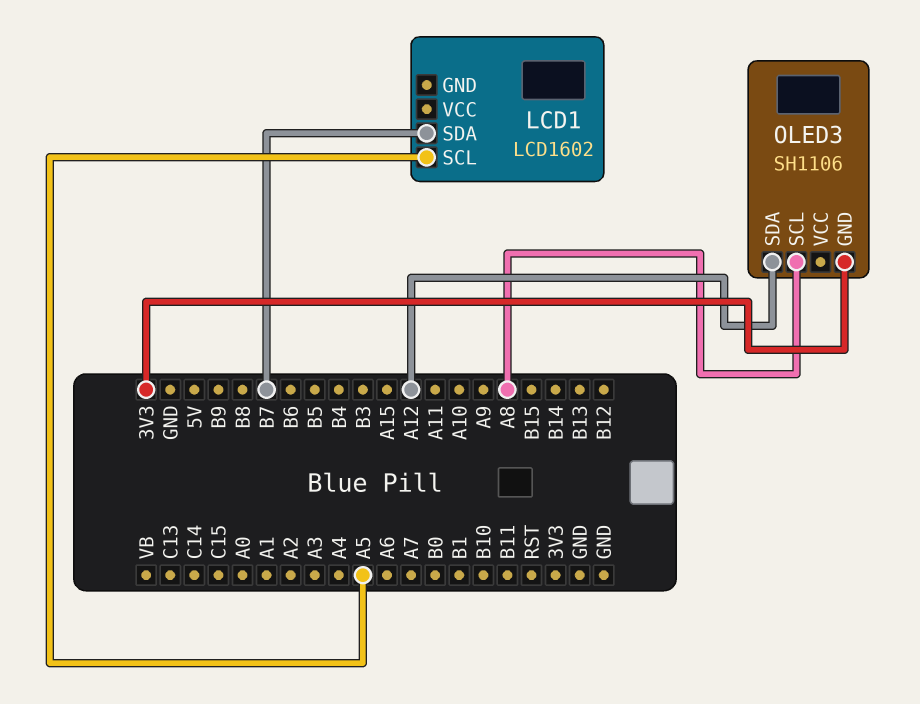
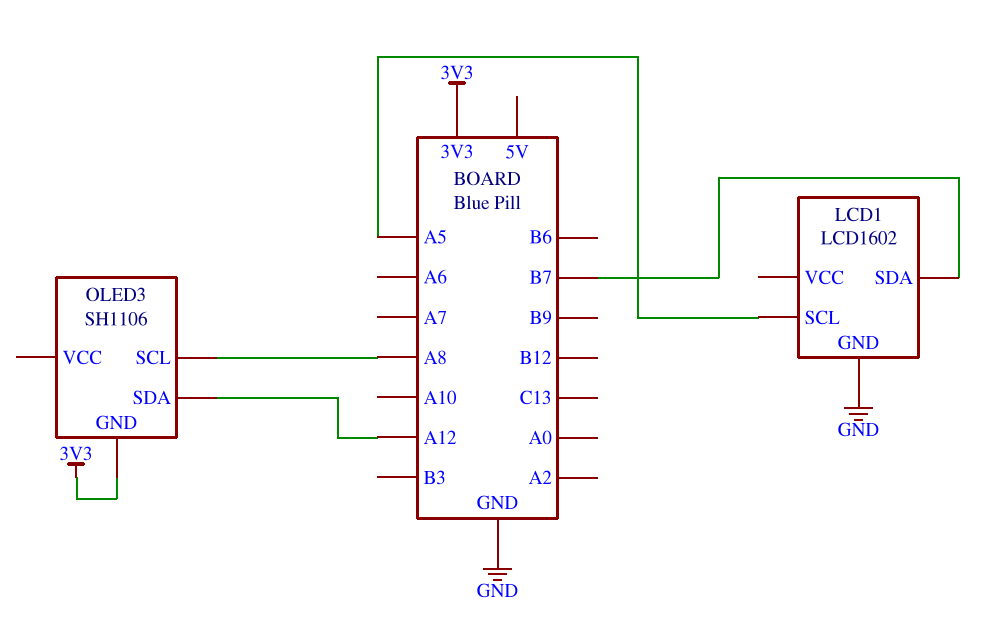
LCD1 pin GND: none -> GND

